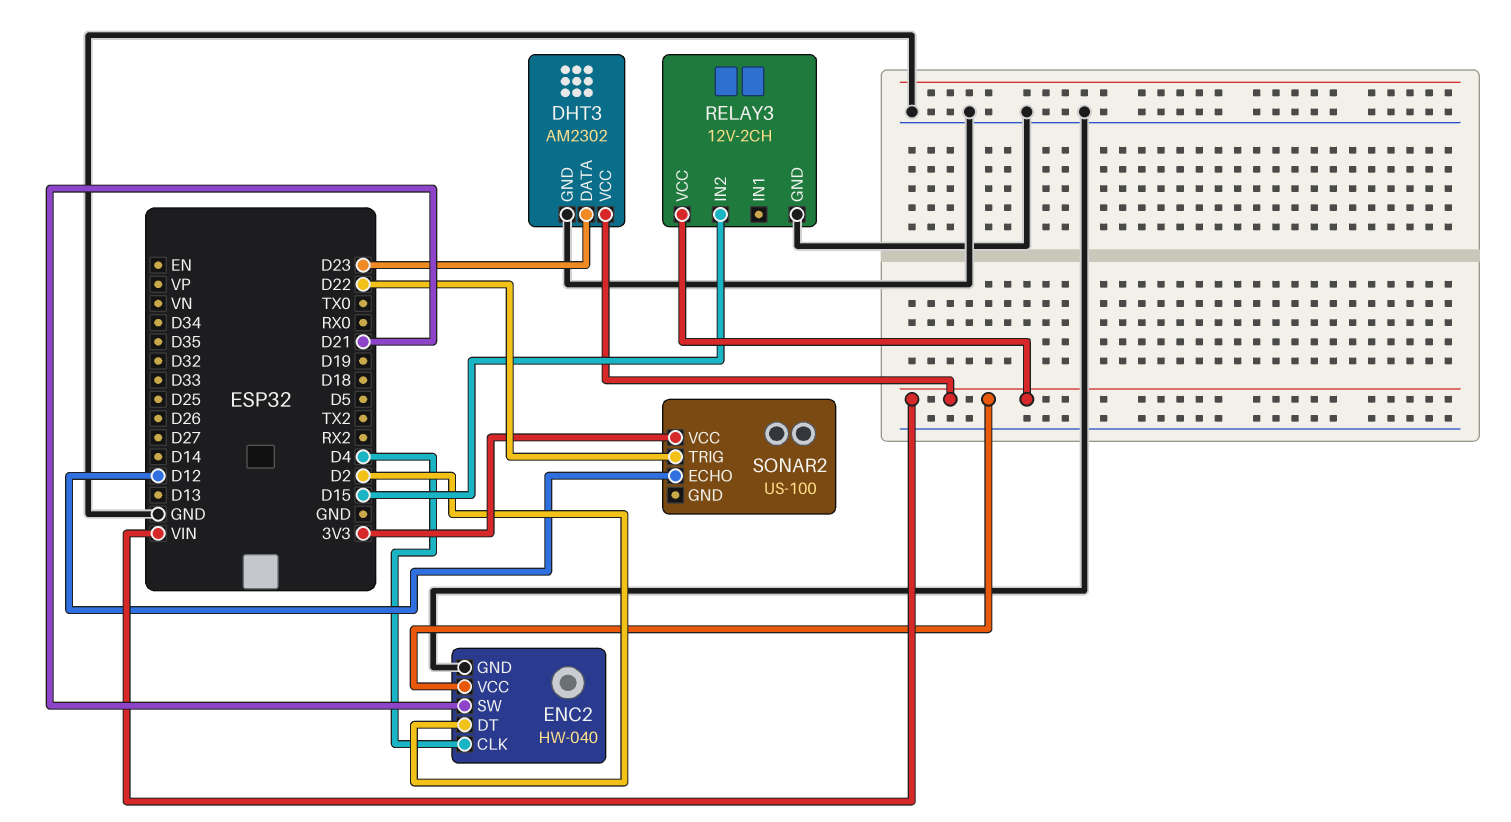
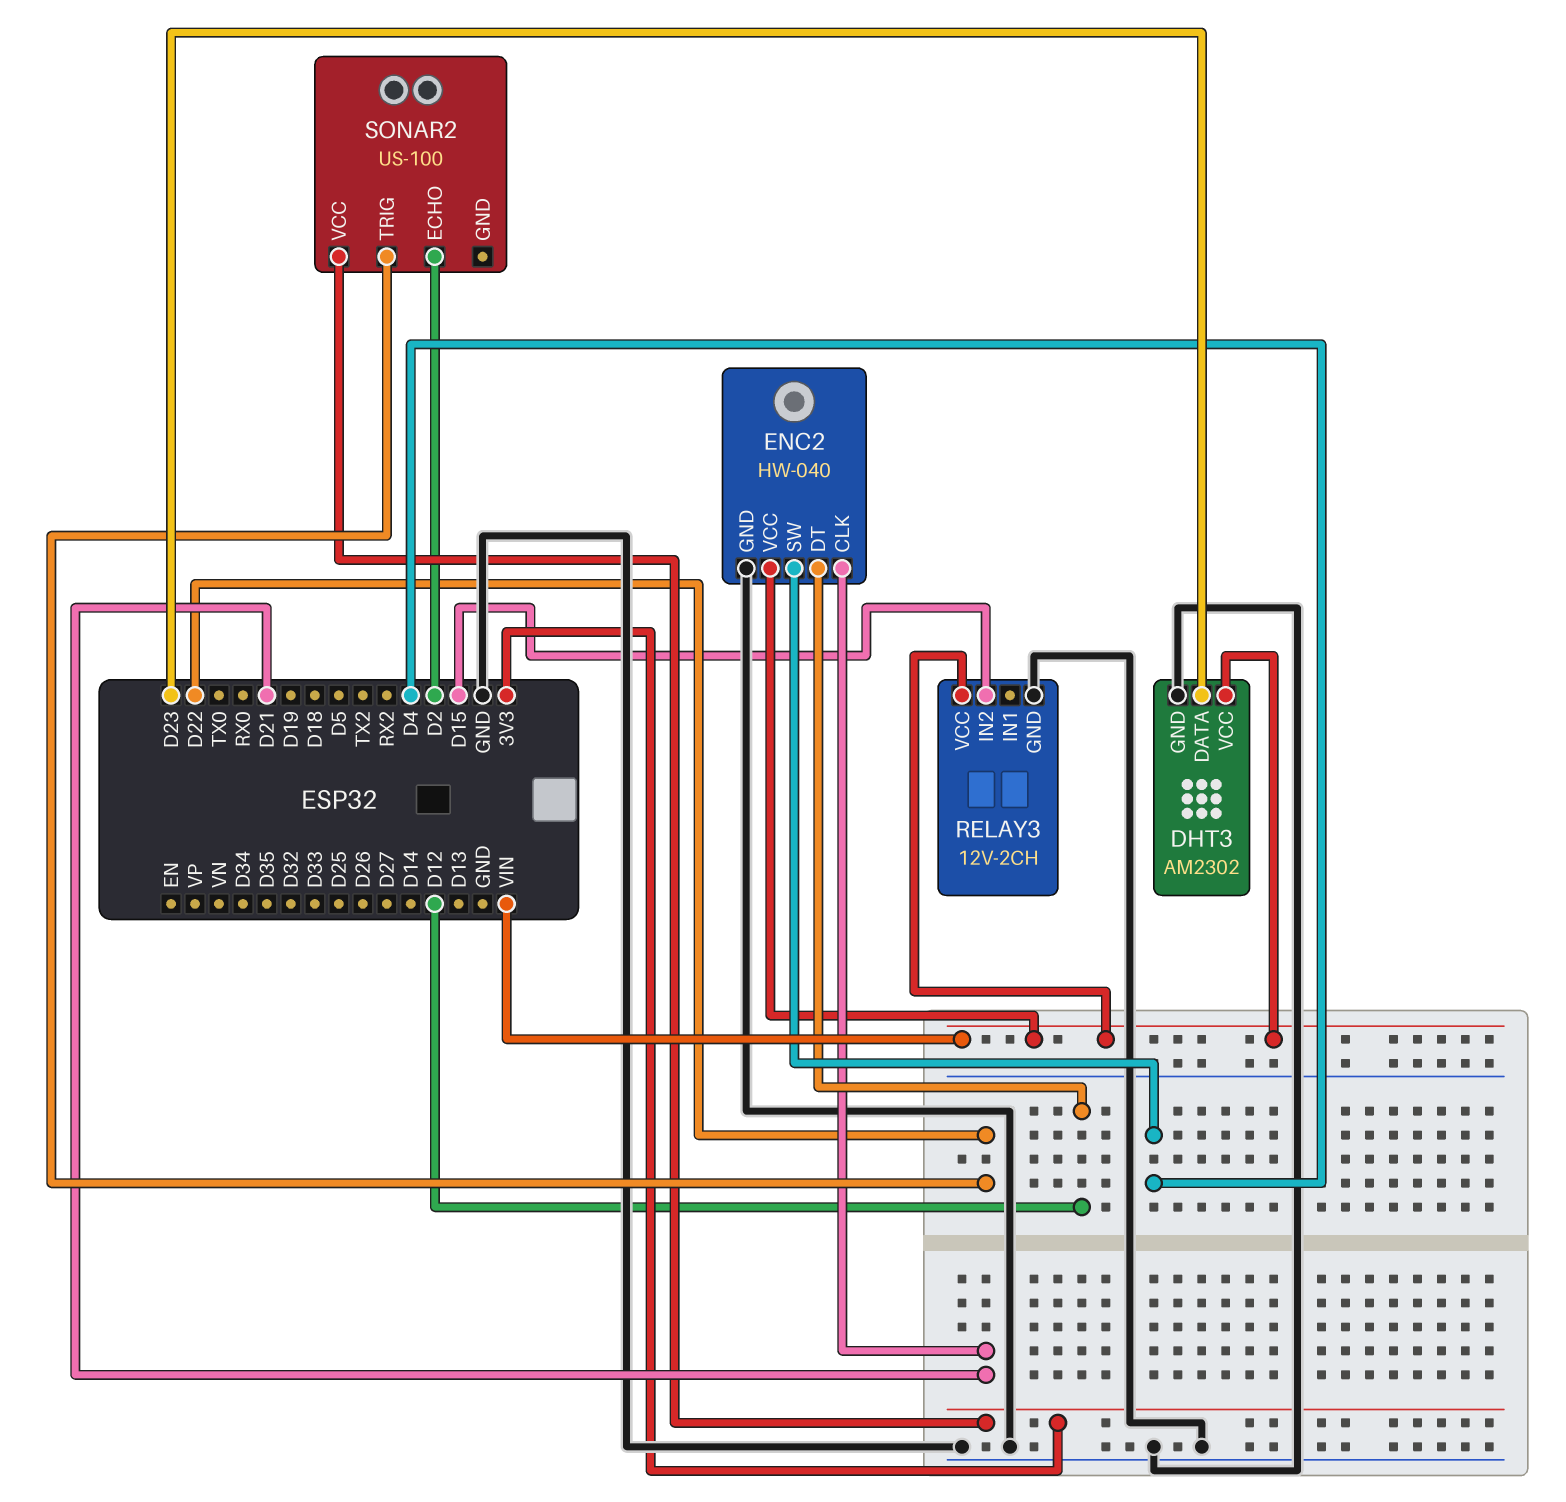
ENC2 pin CLK: D4 -> D21
ENC2 pin DT: D2 -> D12
ENC2 pin SW: D21 -> D4
SONAR2 pin ECHO: D12 -> D2

